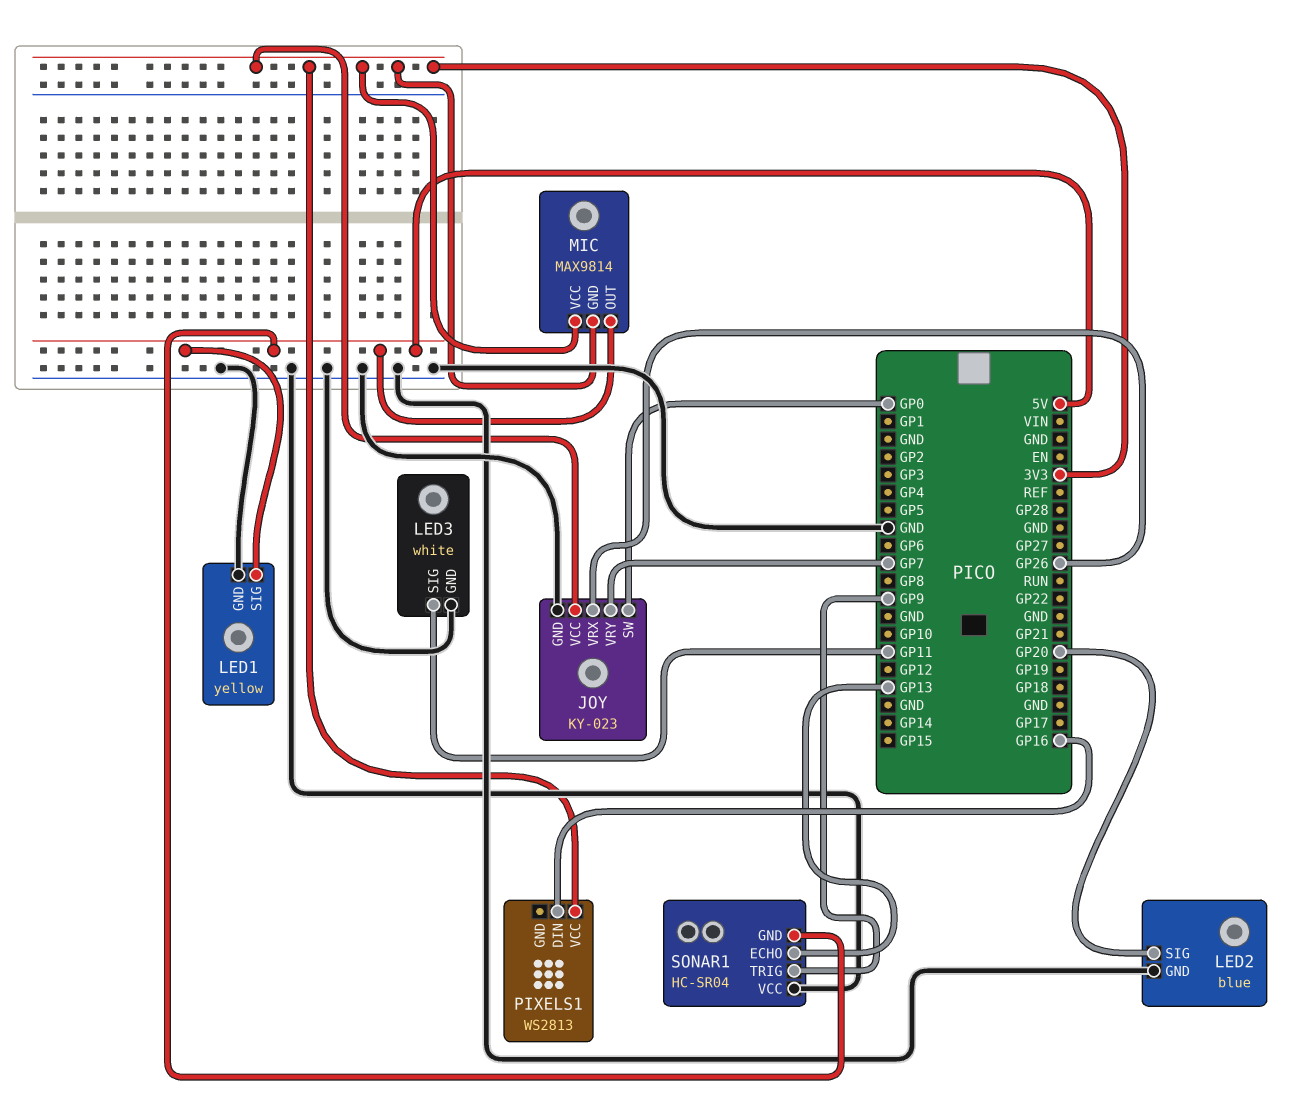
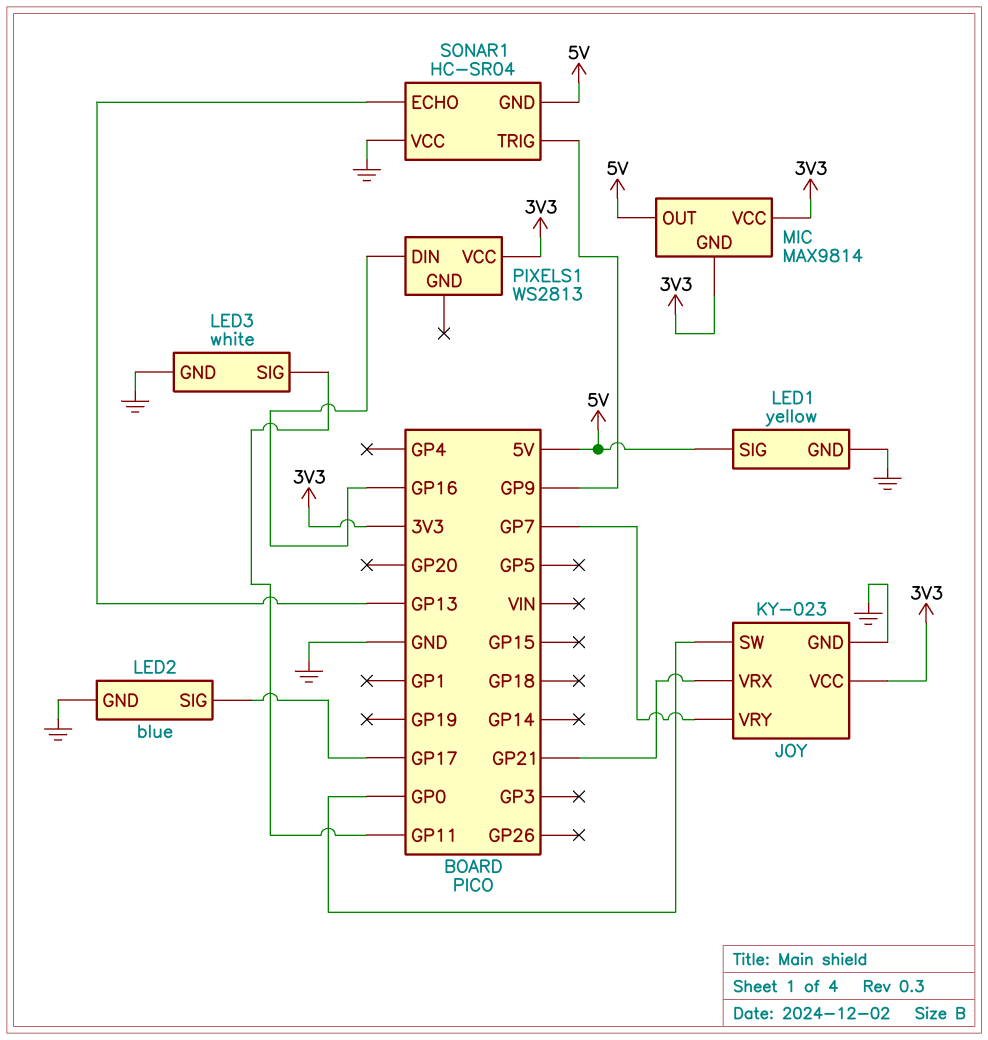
JOY pin VRX: GP26 -> GP21
LED2 pin SIG: GP20 -> GP17

